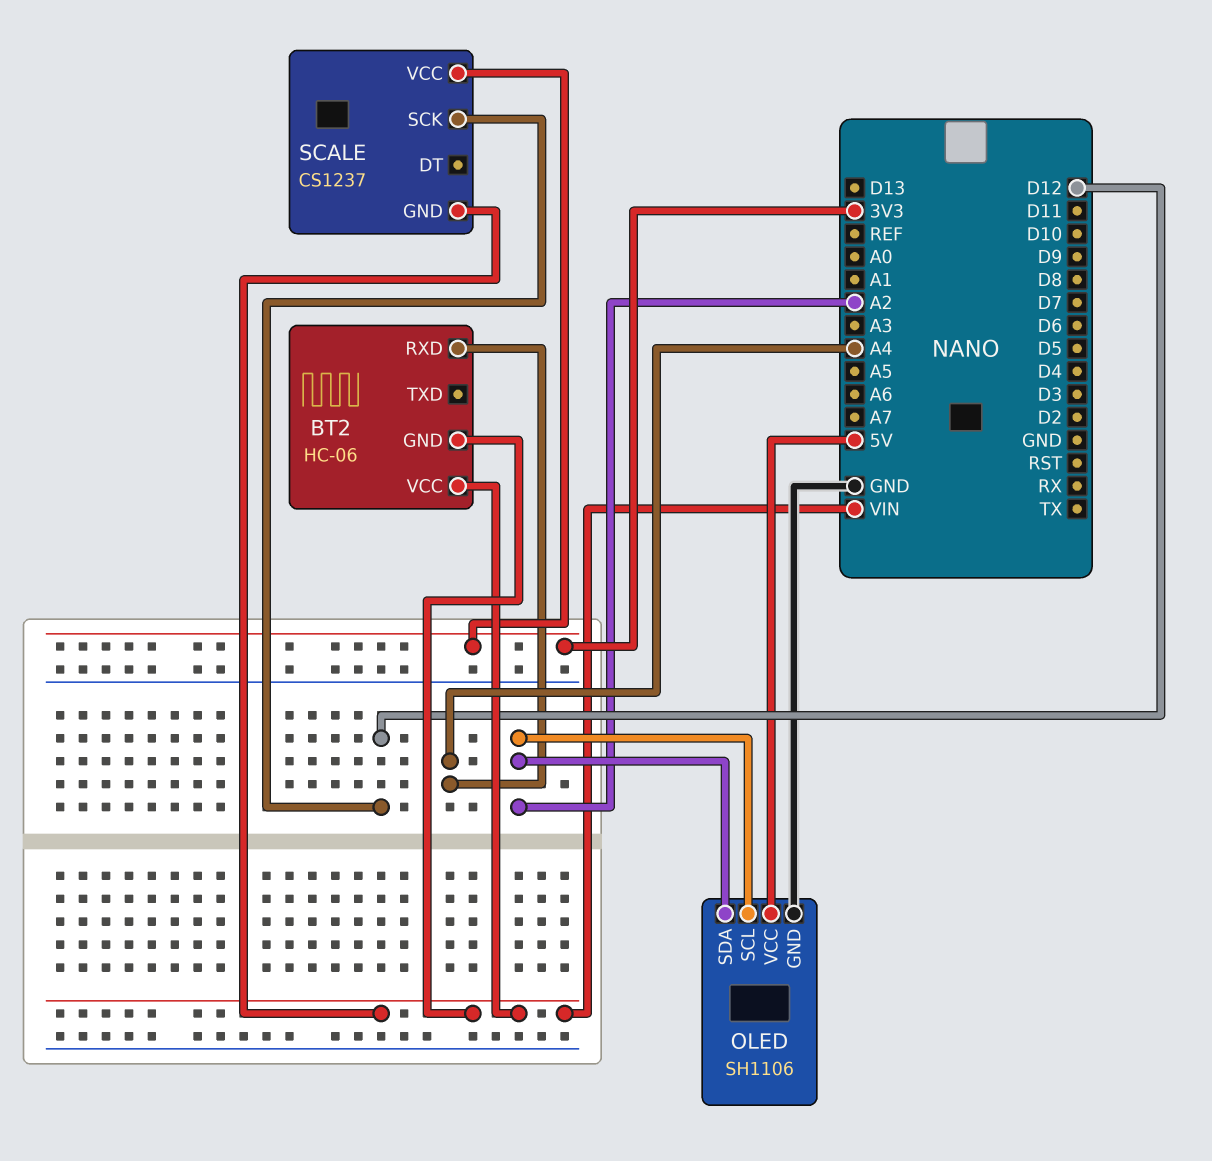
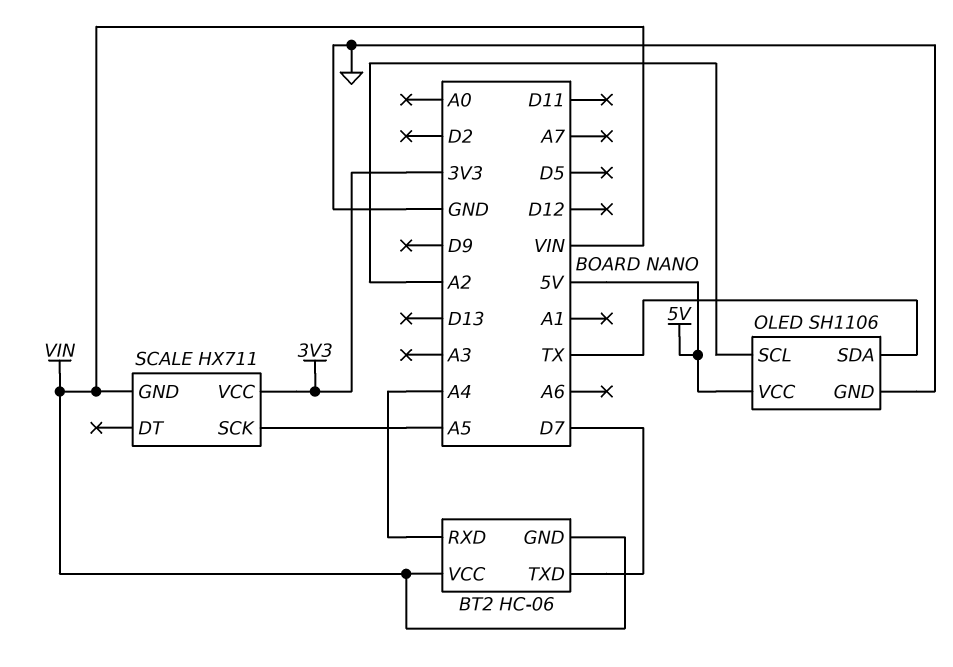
BT2 pin TXD: none -> D7
OLED pin SDA: A2 -> TX
SCALE: CS1237 -> HX711
SCALE pin SCK: D12 -> A5

